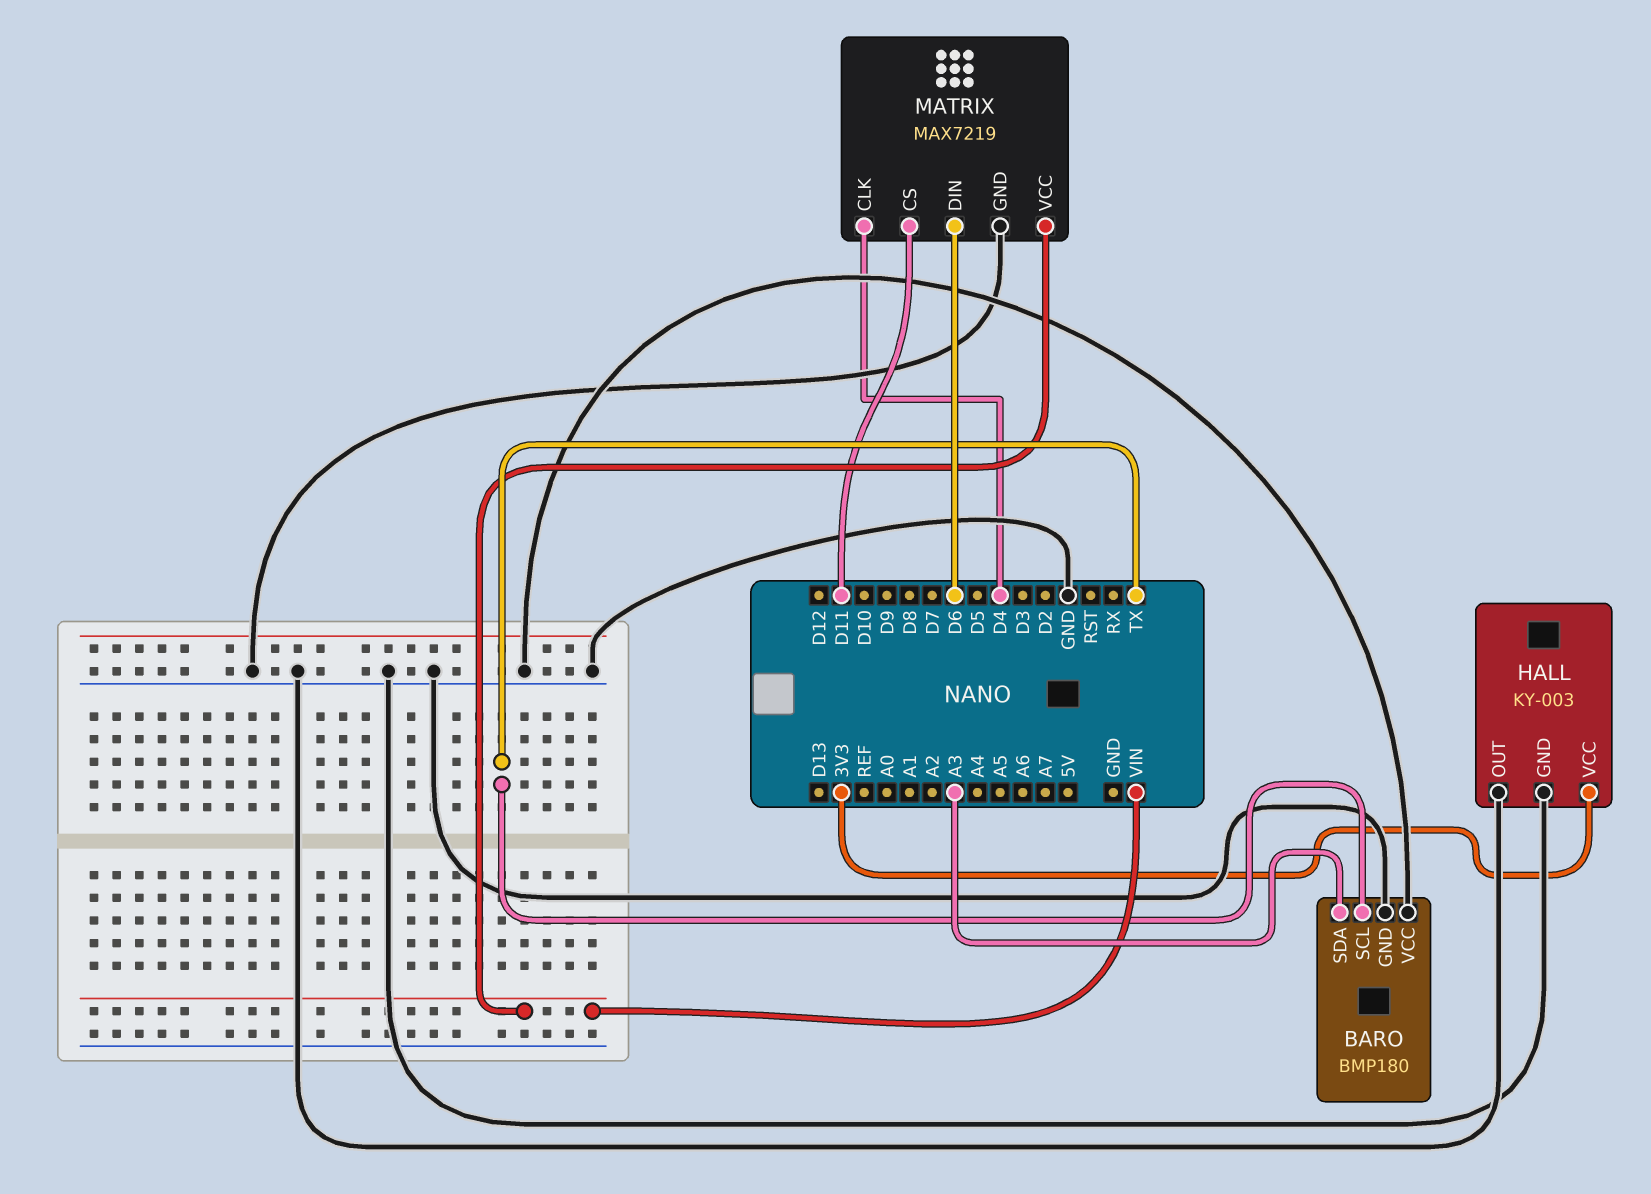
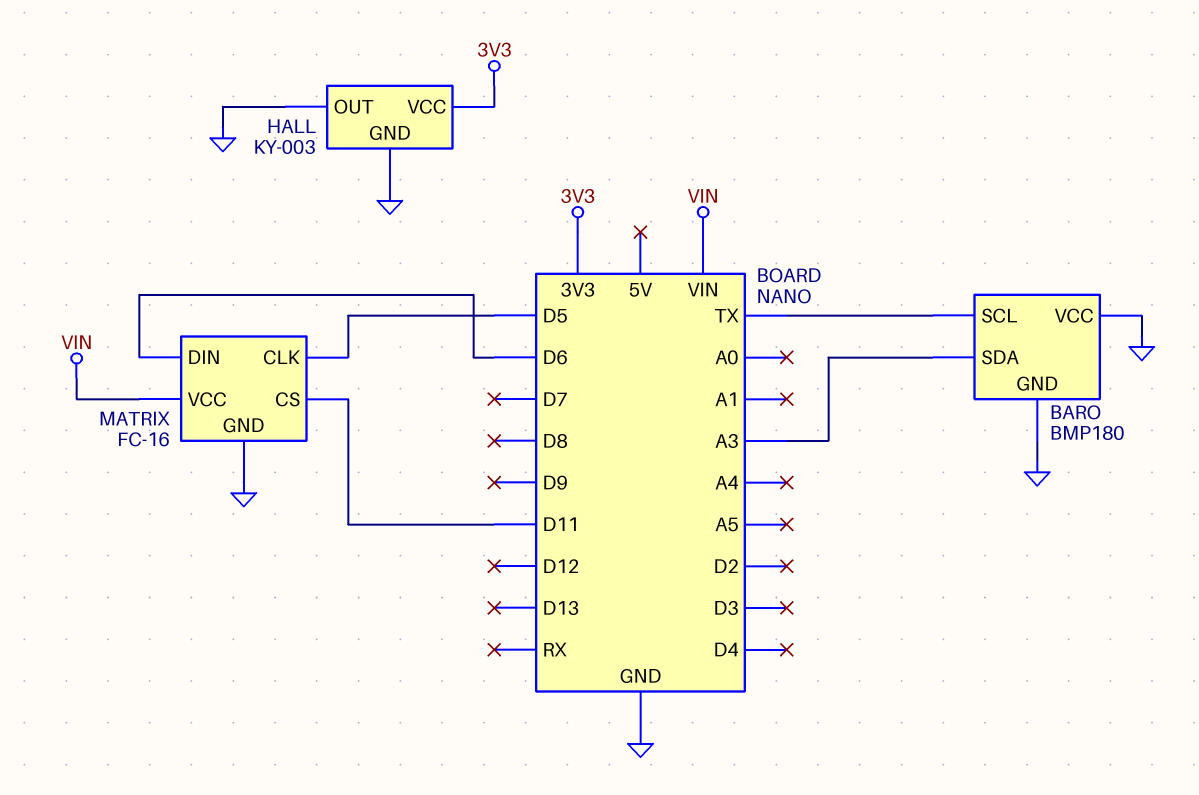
MATRIX: MAX7219 -> FC-16
MATRIX pin CLK: D4 -> D5

